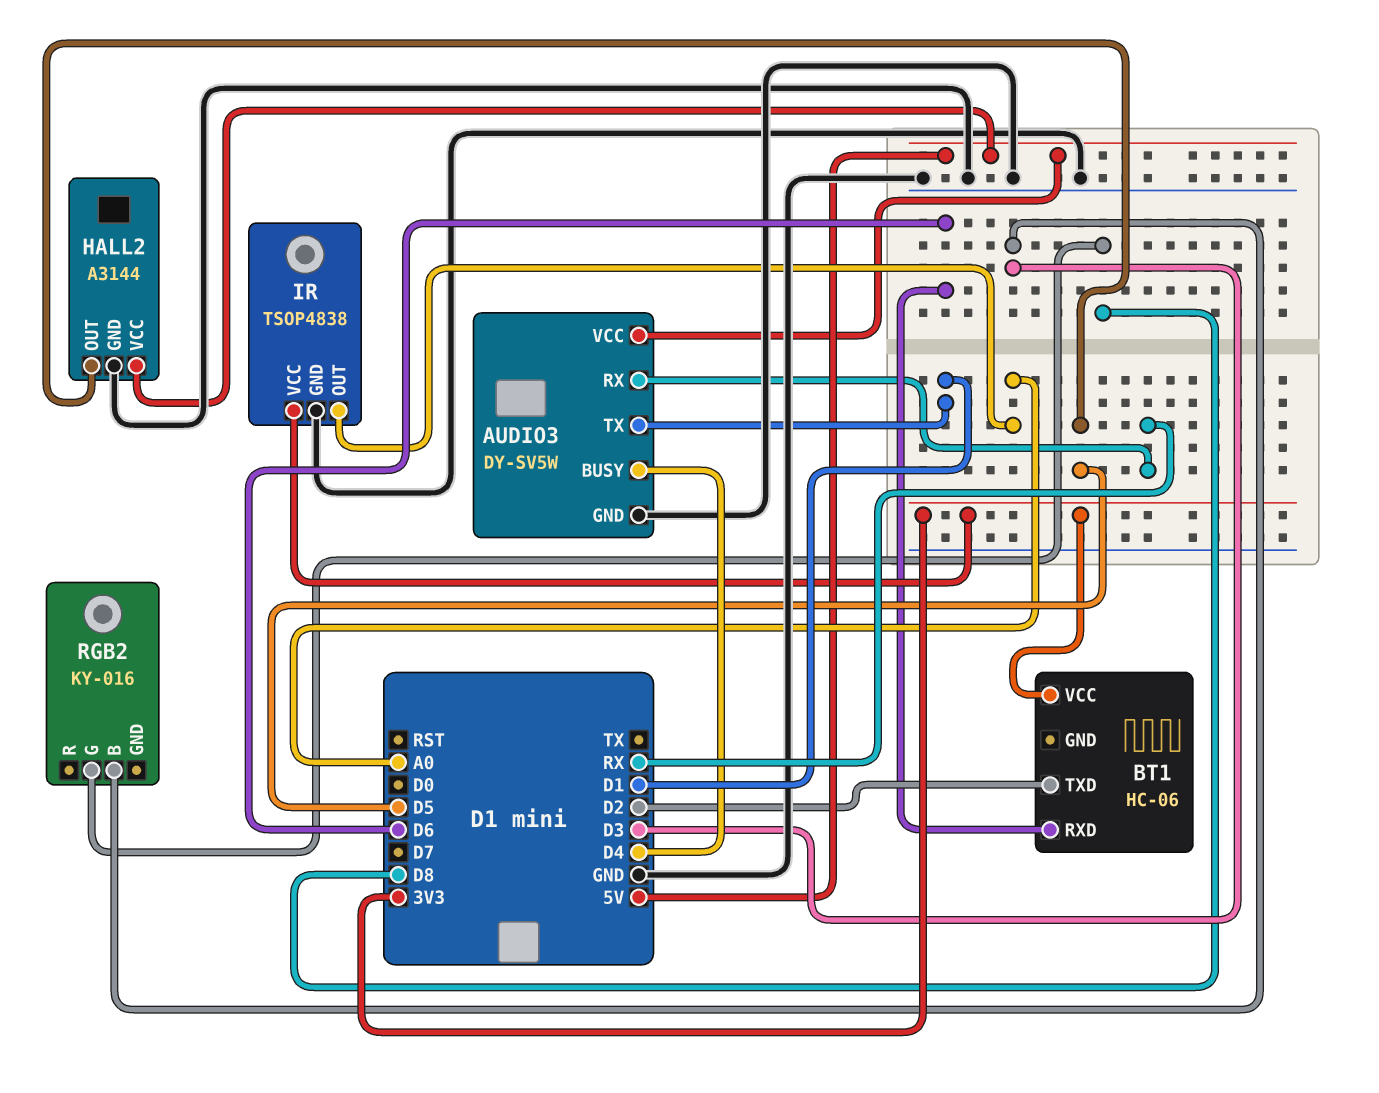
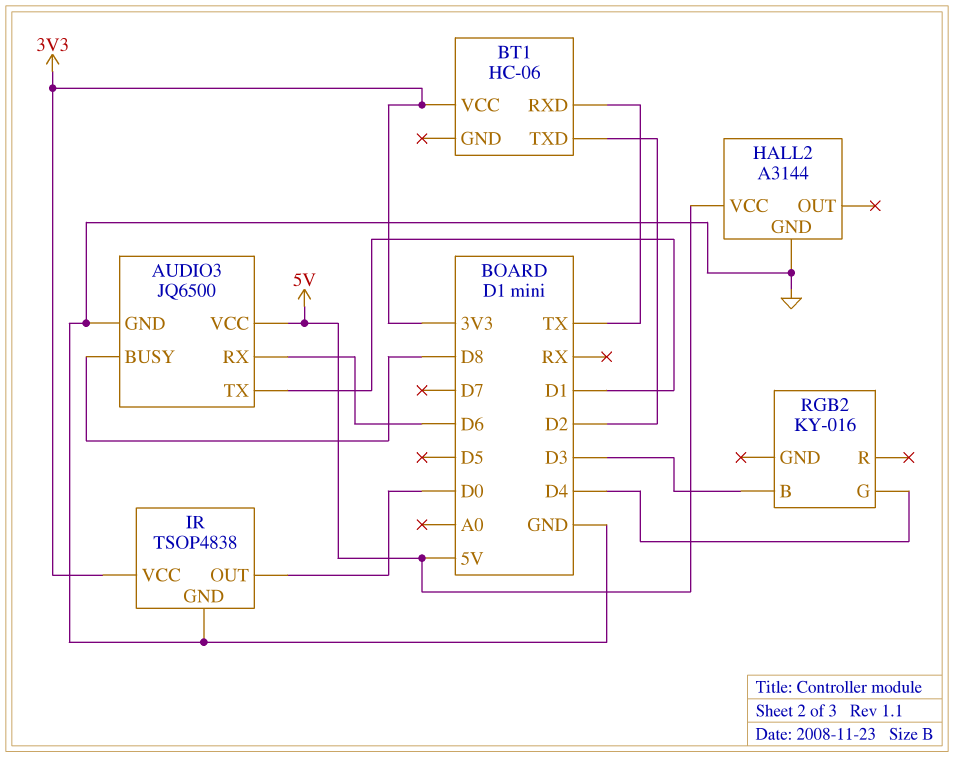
AUDIO3: DY-SV5W -> JQ6500
AUDIO3 pin BUSY: D4 -> D8
AUDIO3 pin RX: RX -> D6
BT1 pin RXD: D6 -> TX
HALL2 pin OUT: D5 -> none
IR pin OUT: A0 -> D0
RGB2 pin G: D8 -> D4

